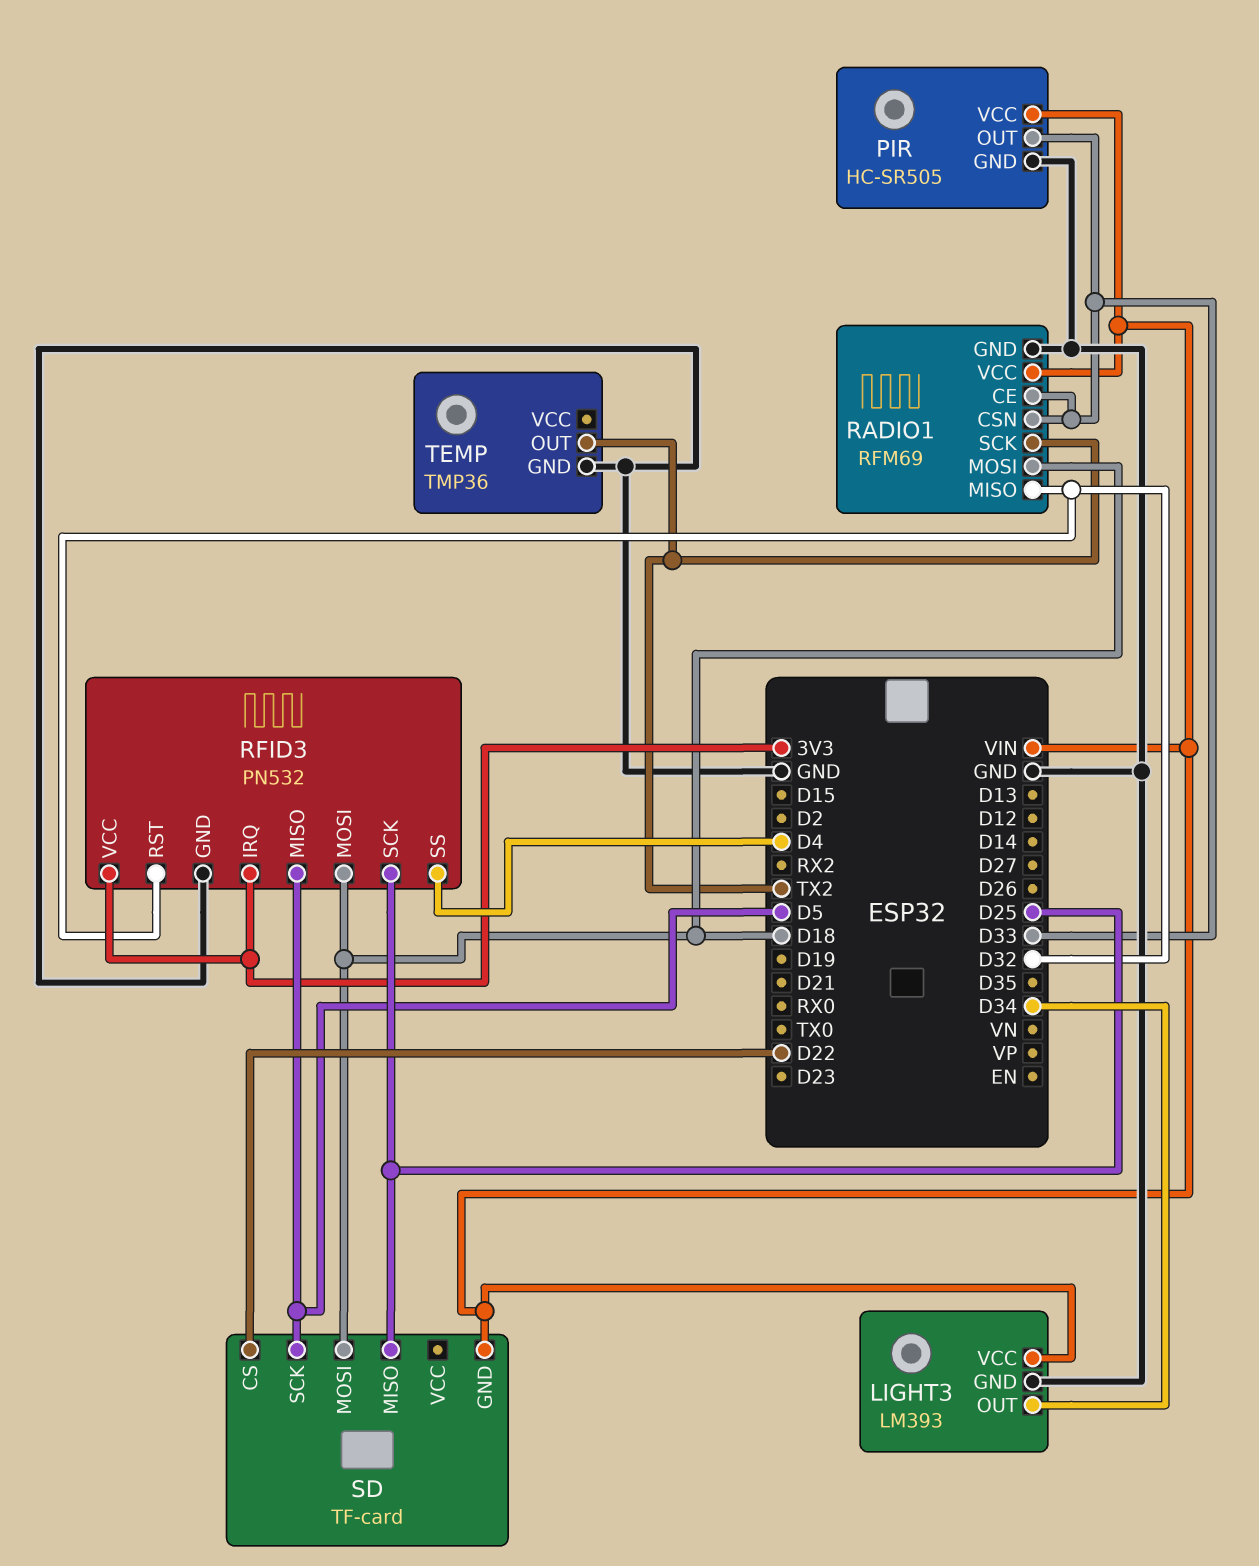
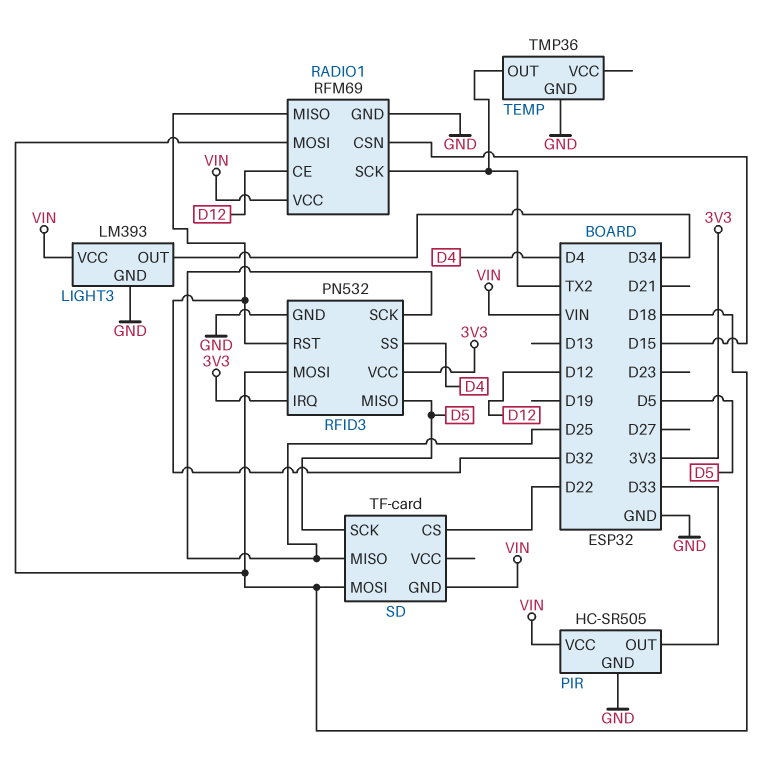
RADIO1 pin CE: D33 -> D12
RADIO1 pin CSN: D33 -> D15

